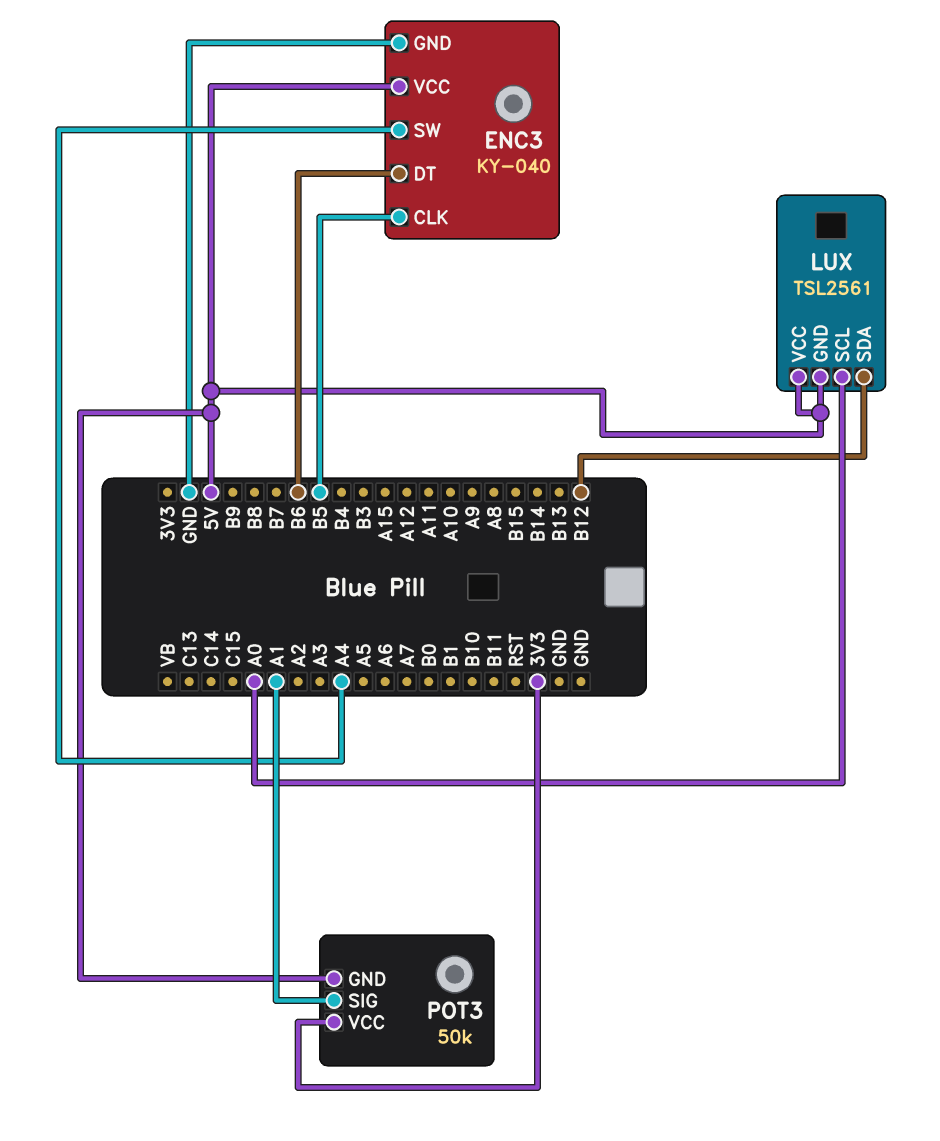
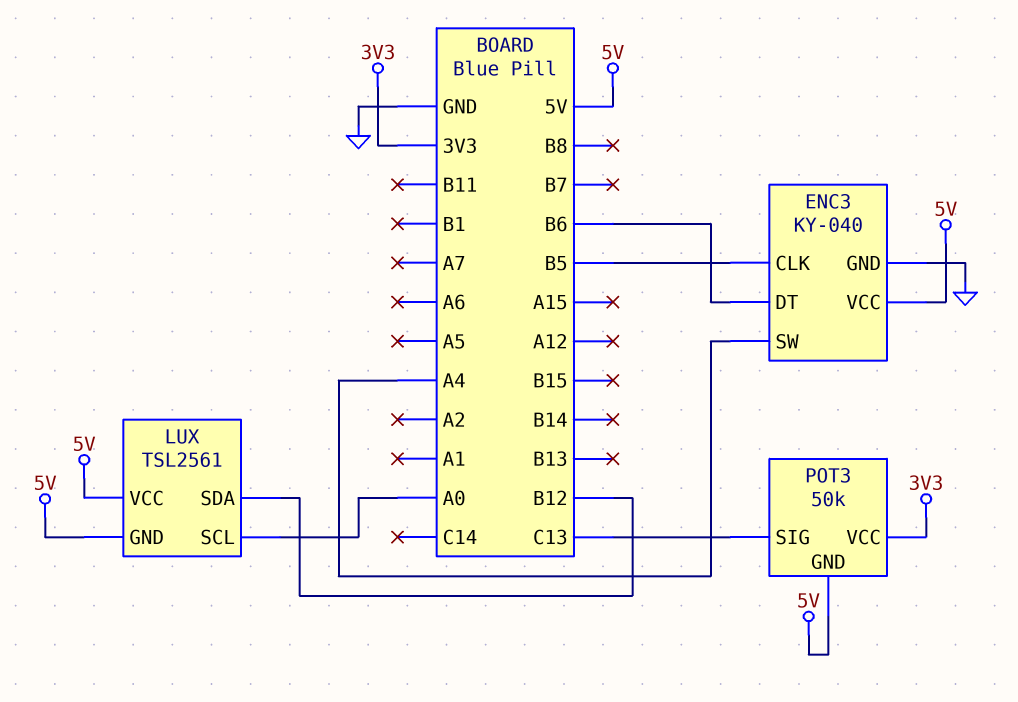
POT3 pin SIG: A1 -> C13

